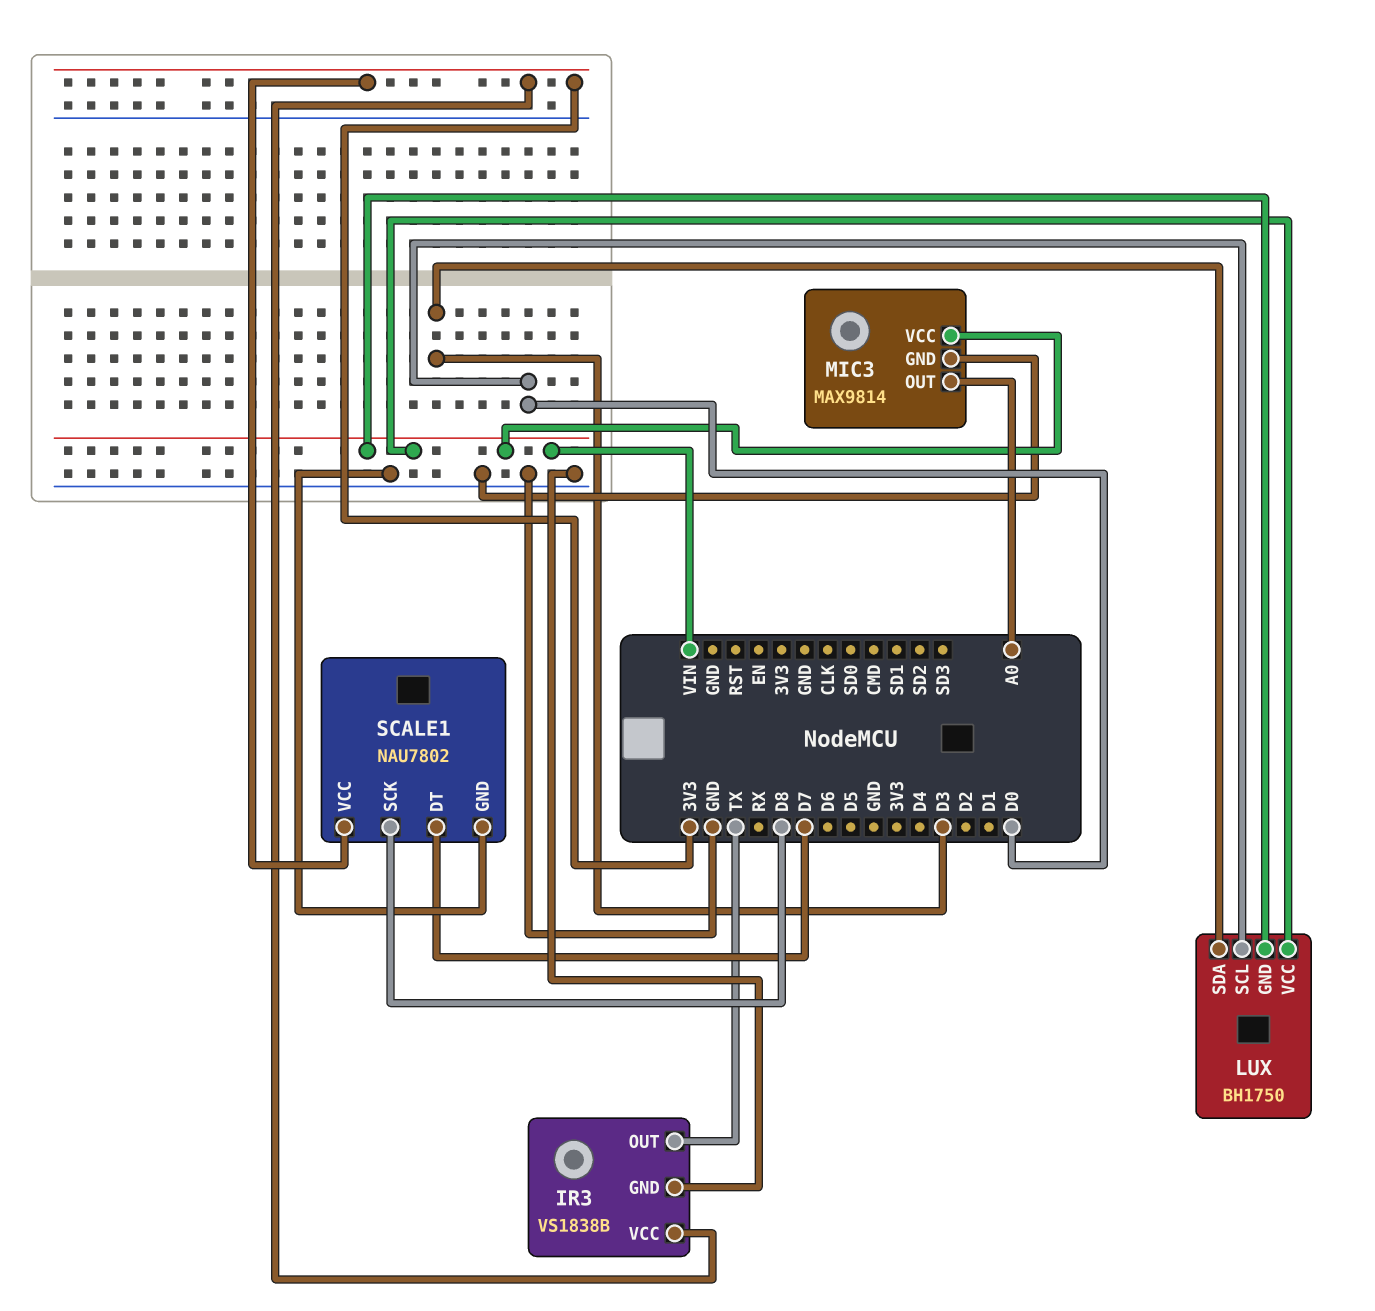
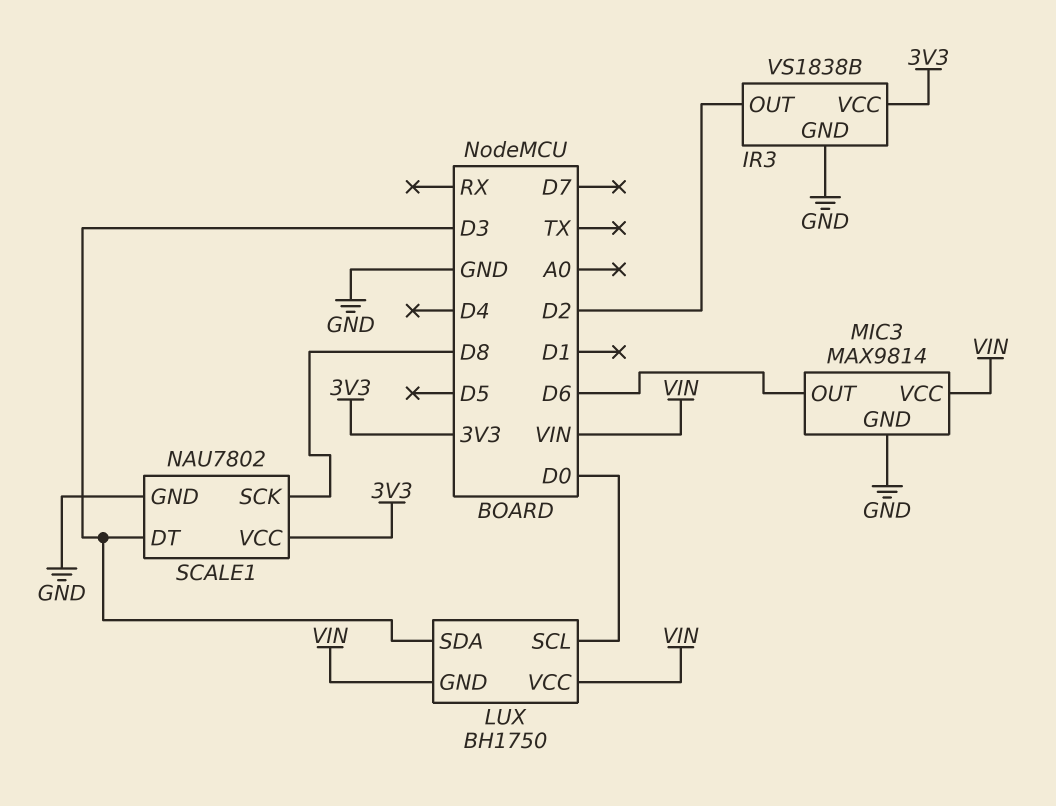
IR3 pin OUT: TX -> D2
MIC3 pin OUT: A0 -> D6
SCALE1 pin DT: D7 -> D3

